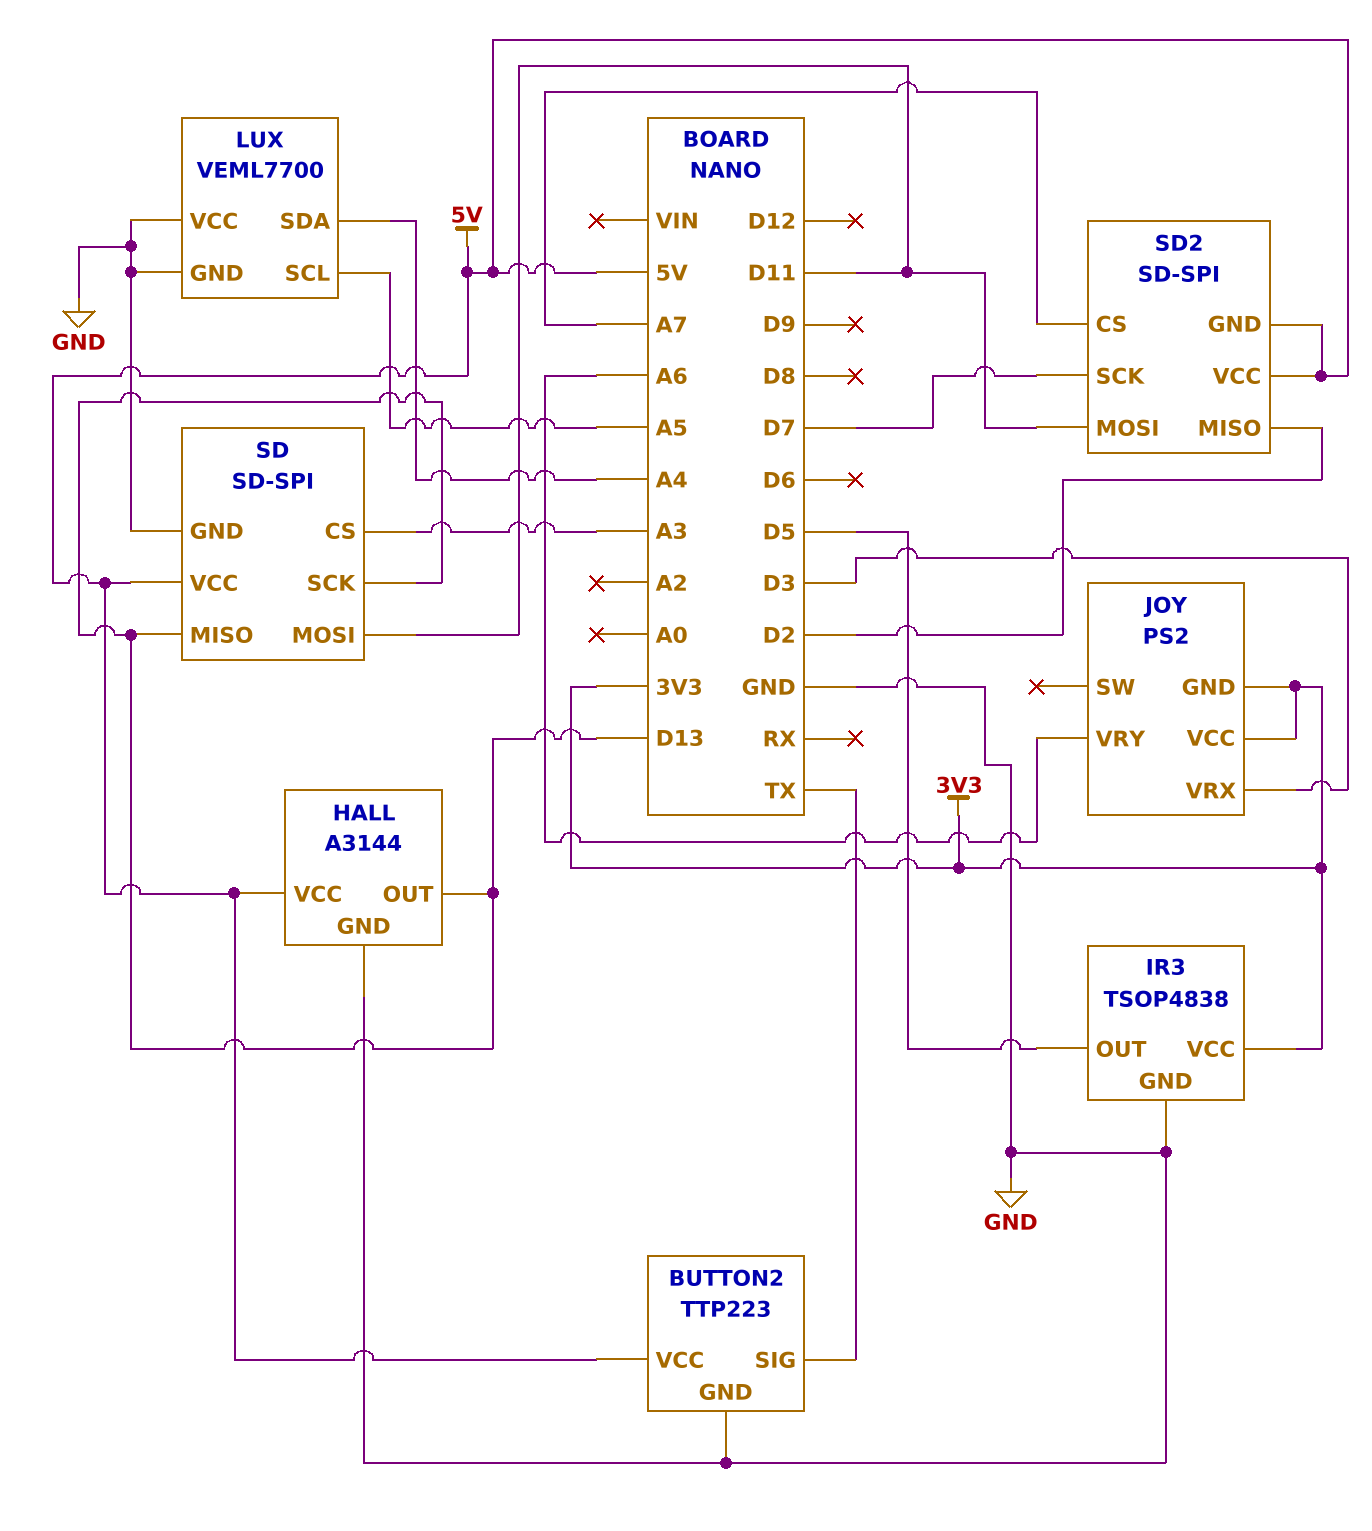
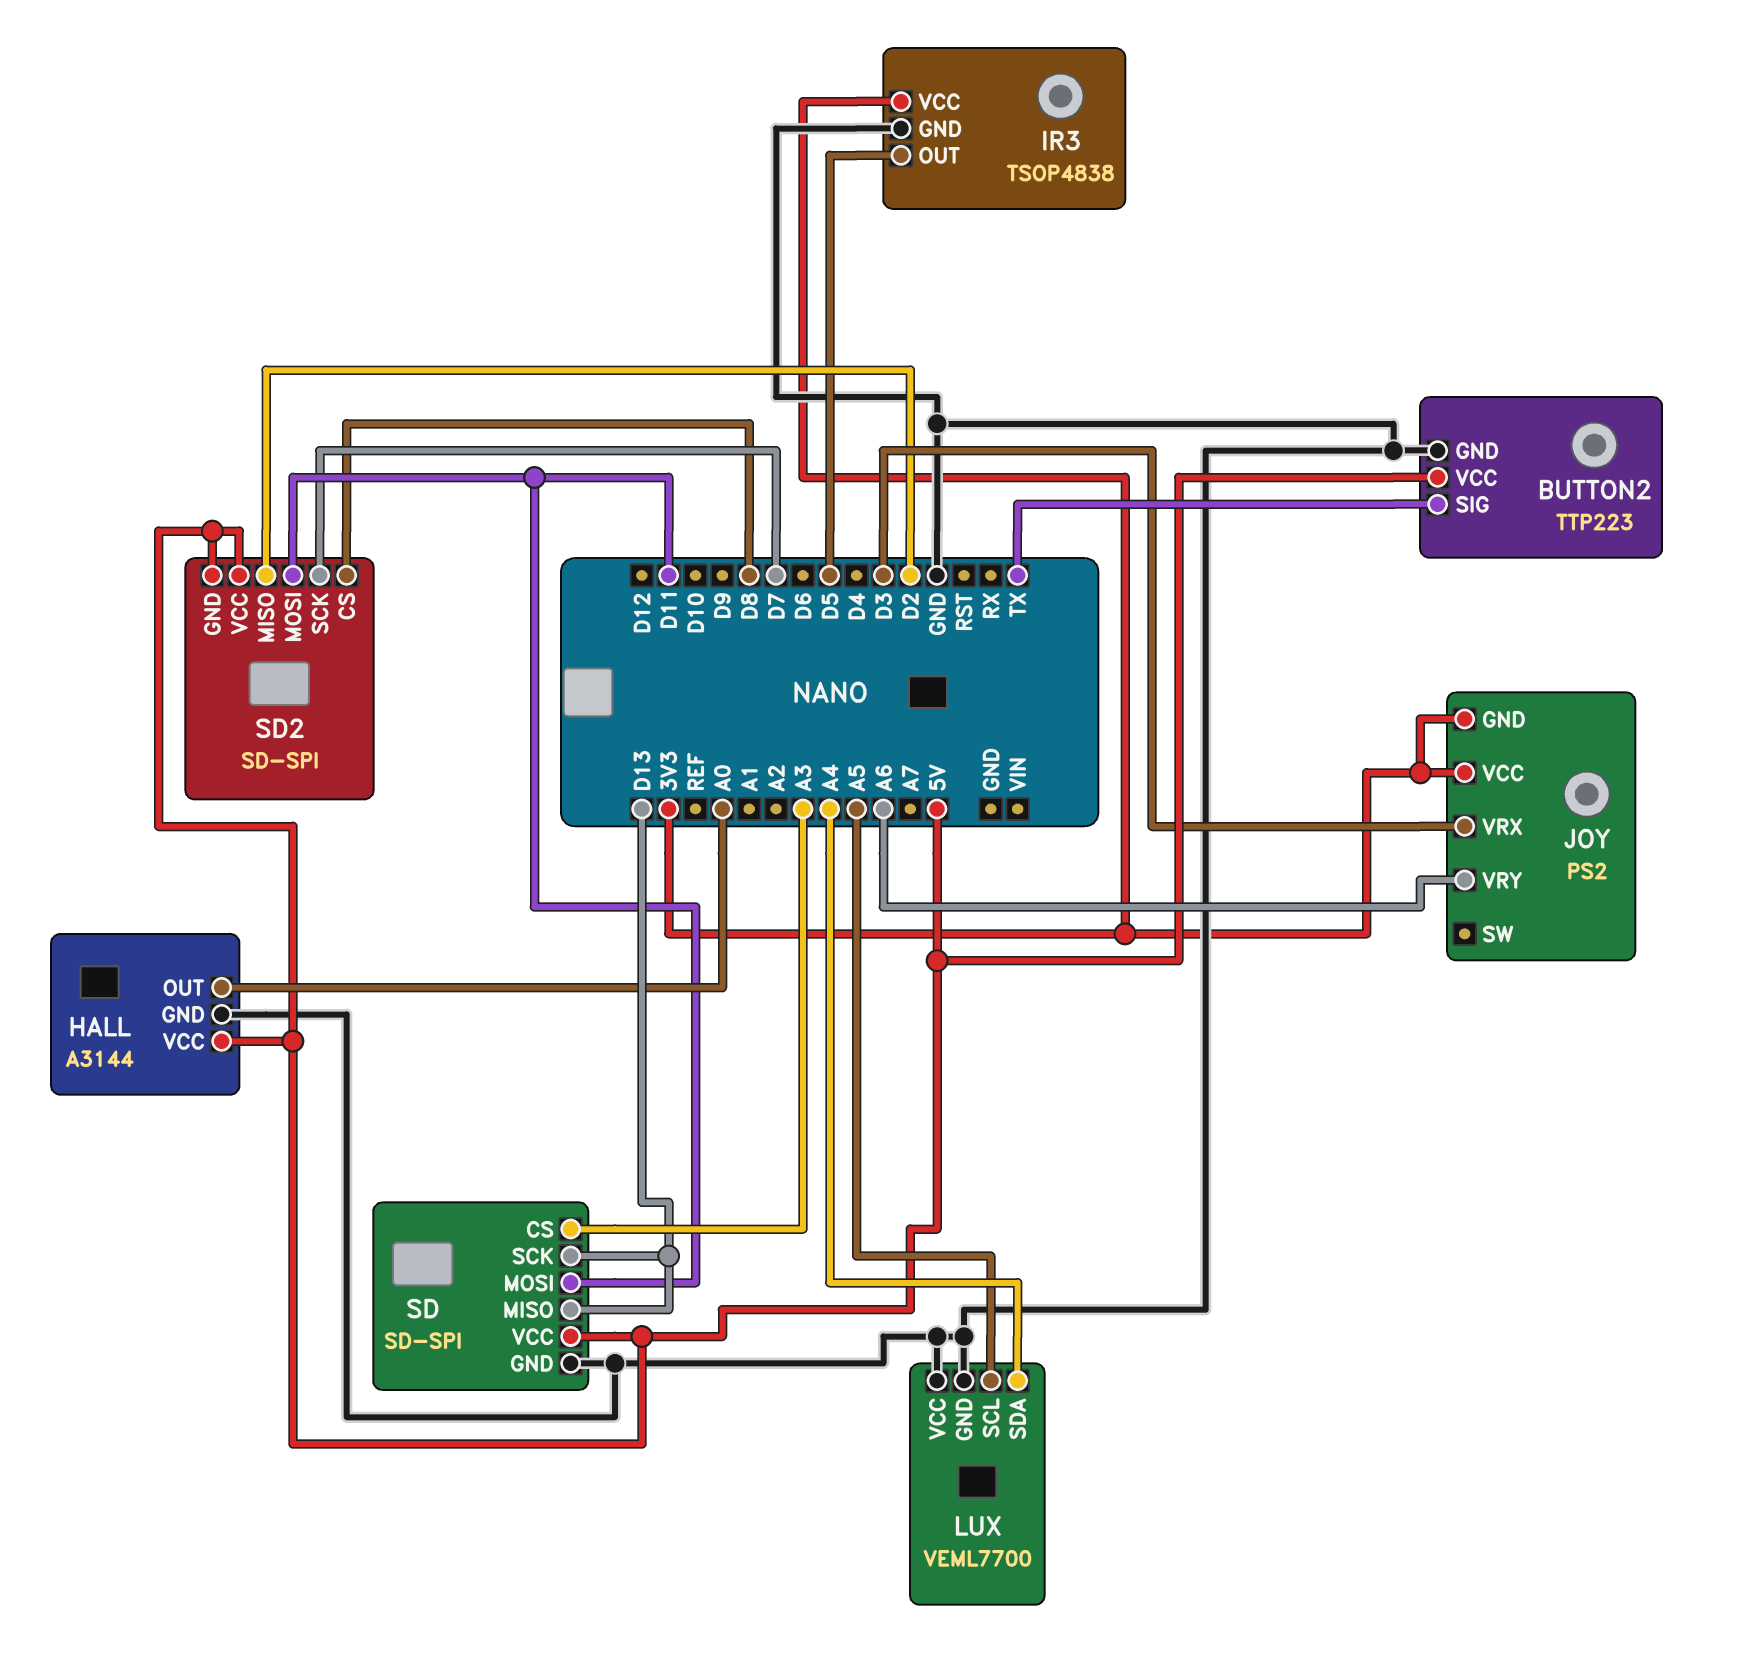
HALL pin OUT: D13 -> A0
SD2 pin CS: A7 -> D8

